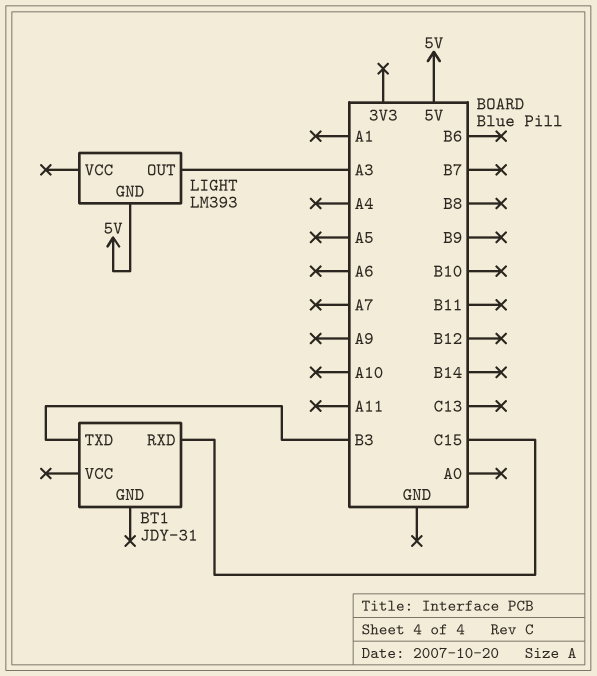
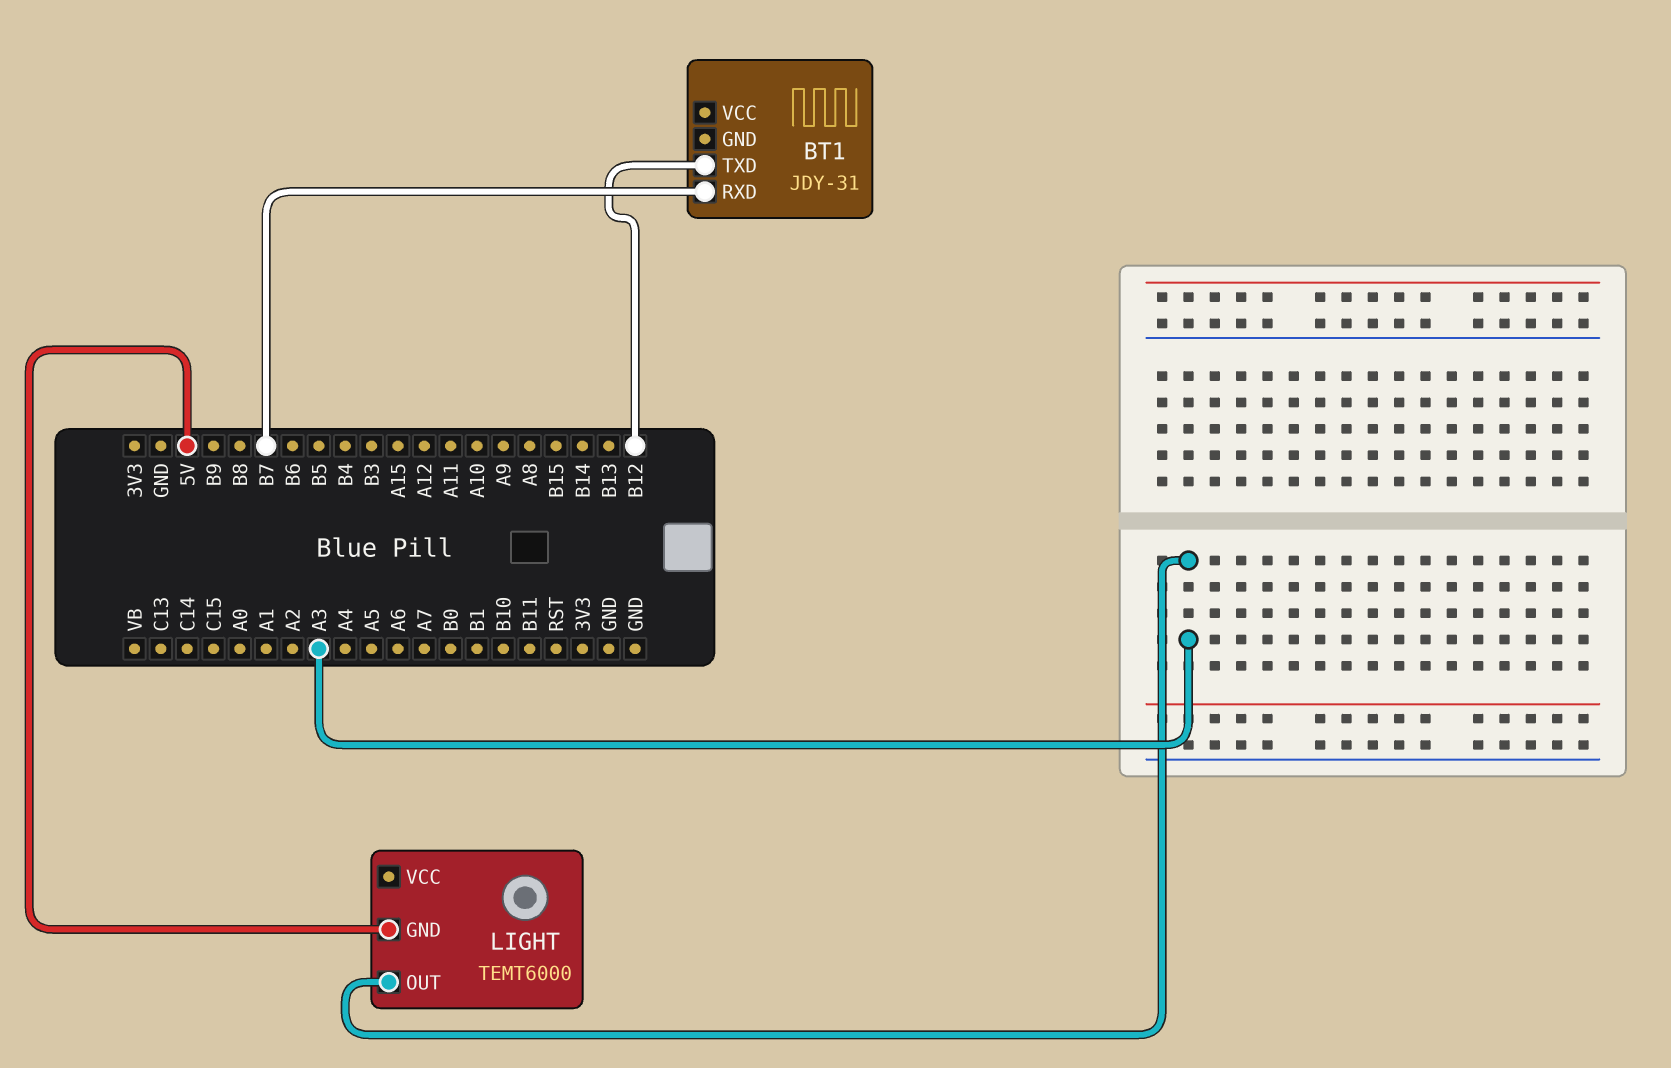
BT1 pin RXD: C15 -> B7
BT1 pin TXD: B3 -> B12
LIGHT: LM393 -> TEMT6000

